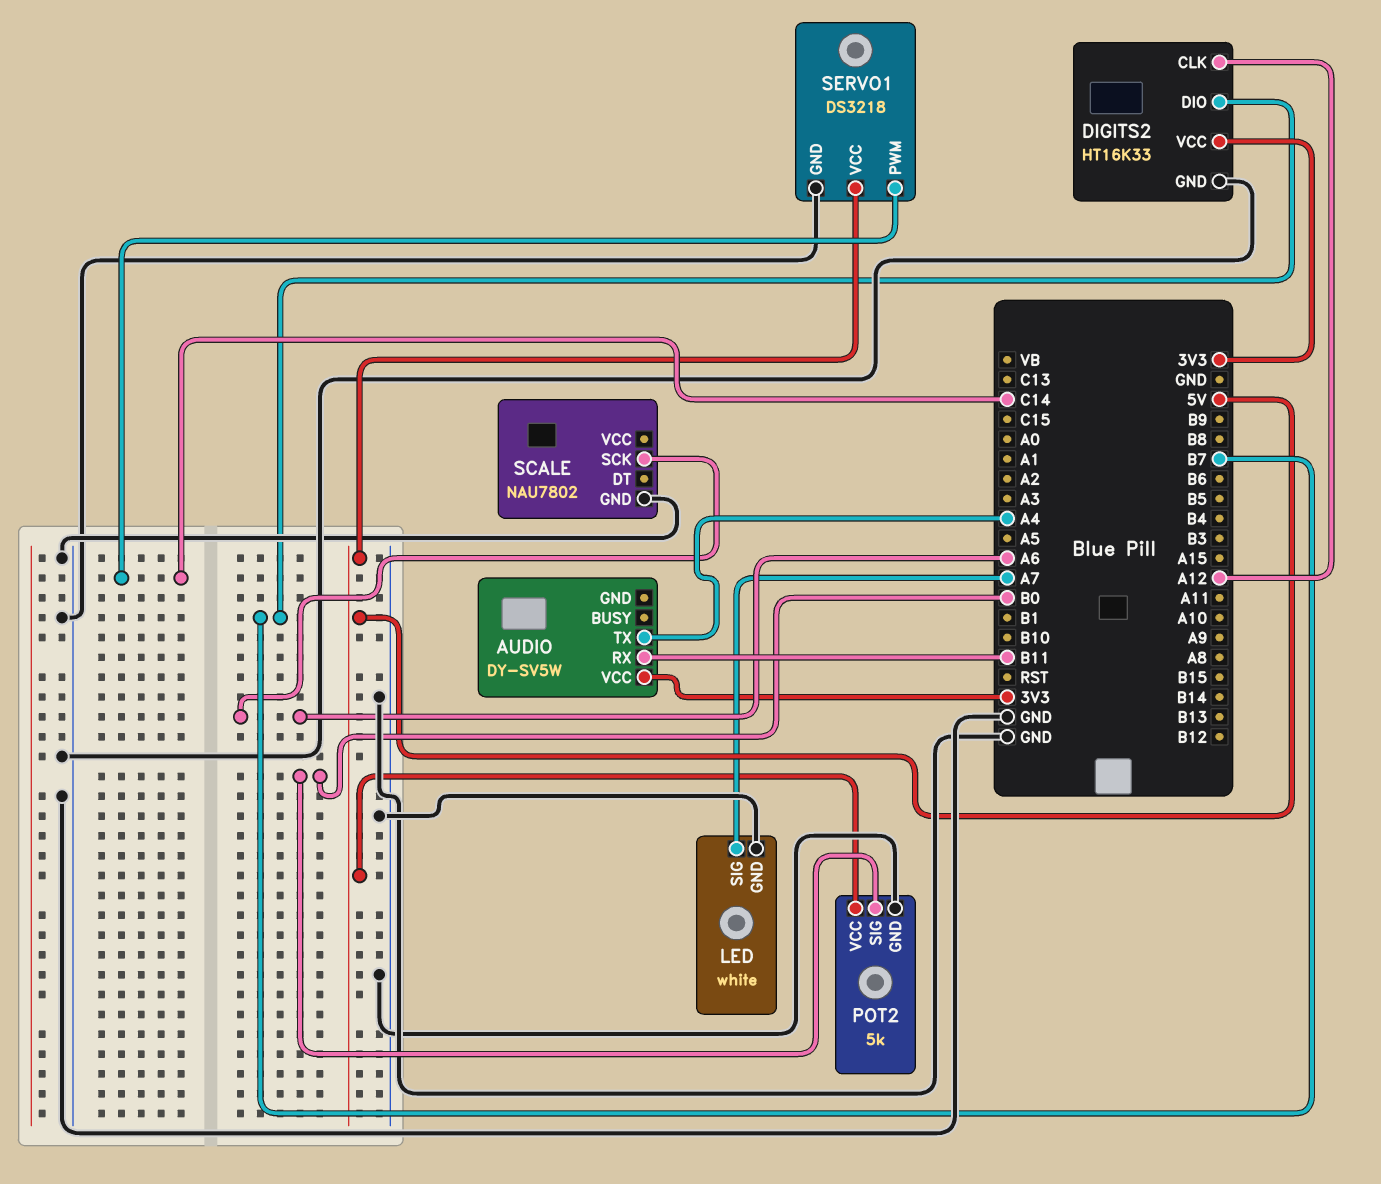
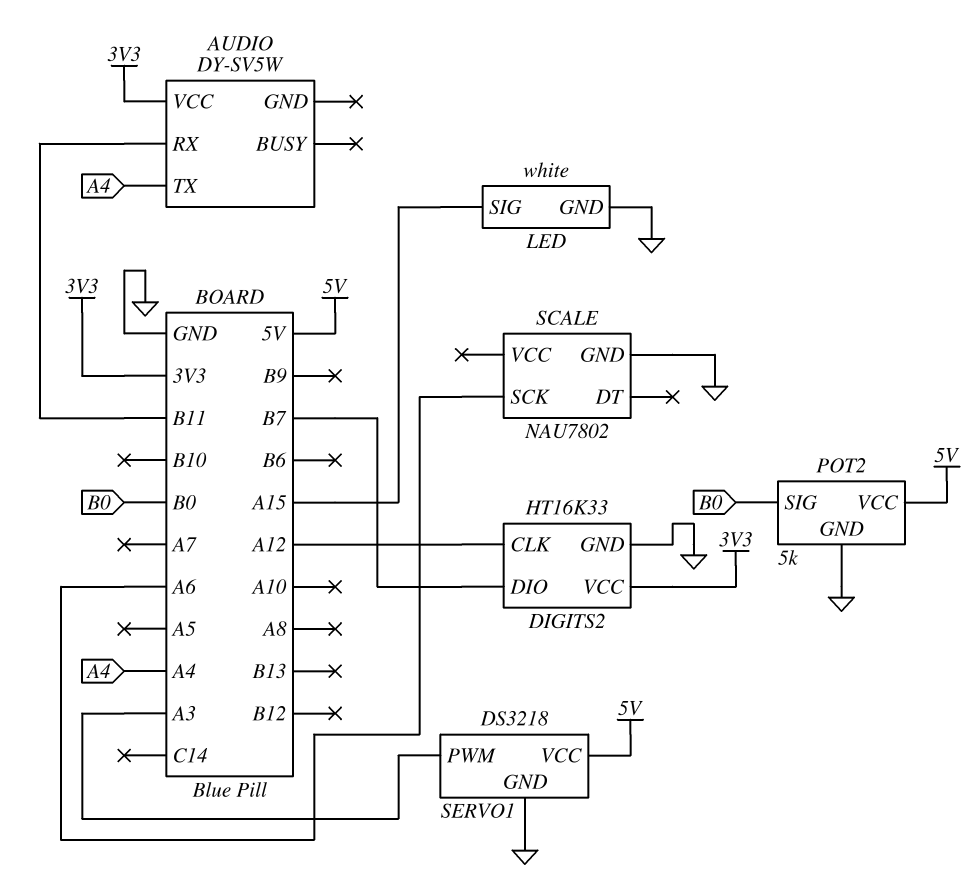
LED pin SIG: A7 -> A15
SERVO1 pin PWM: C14 -> A3

